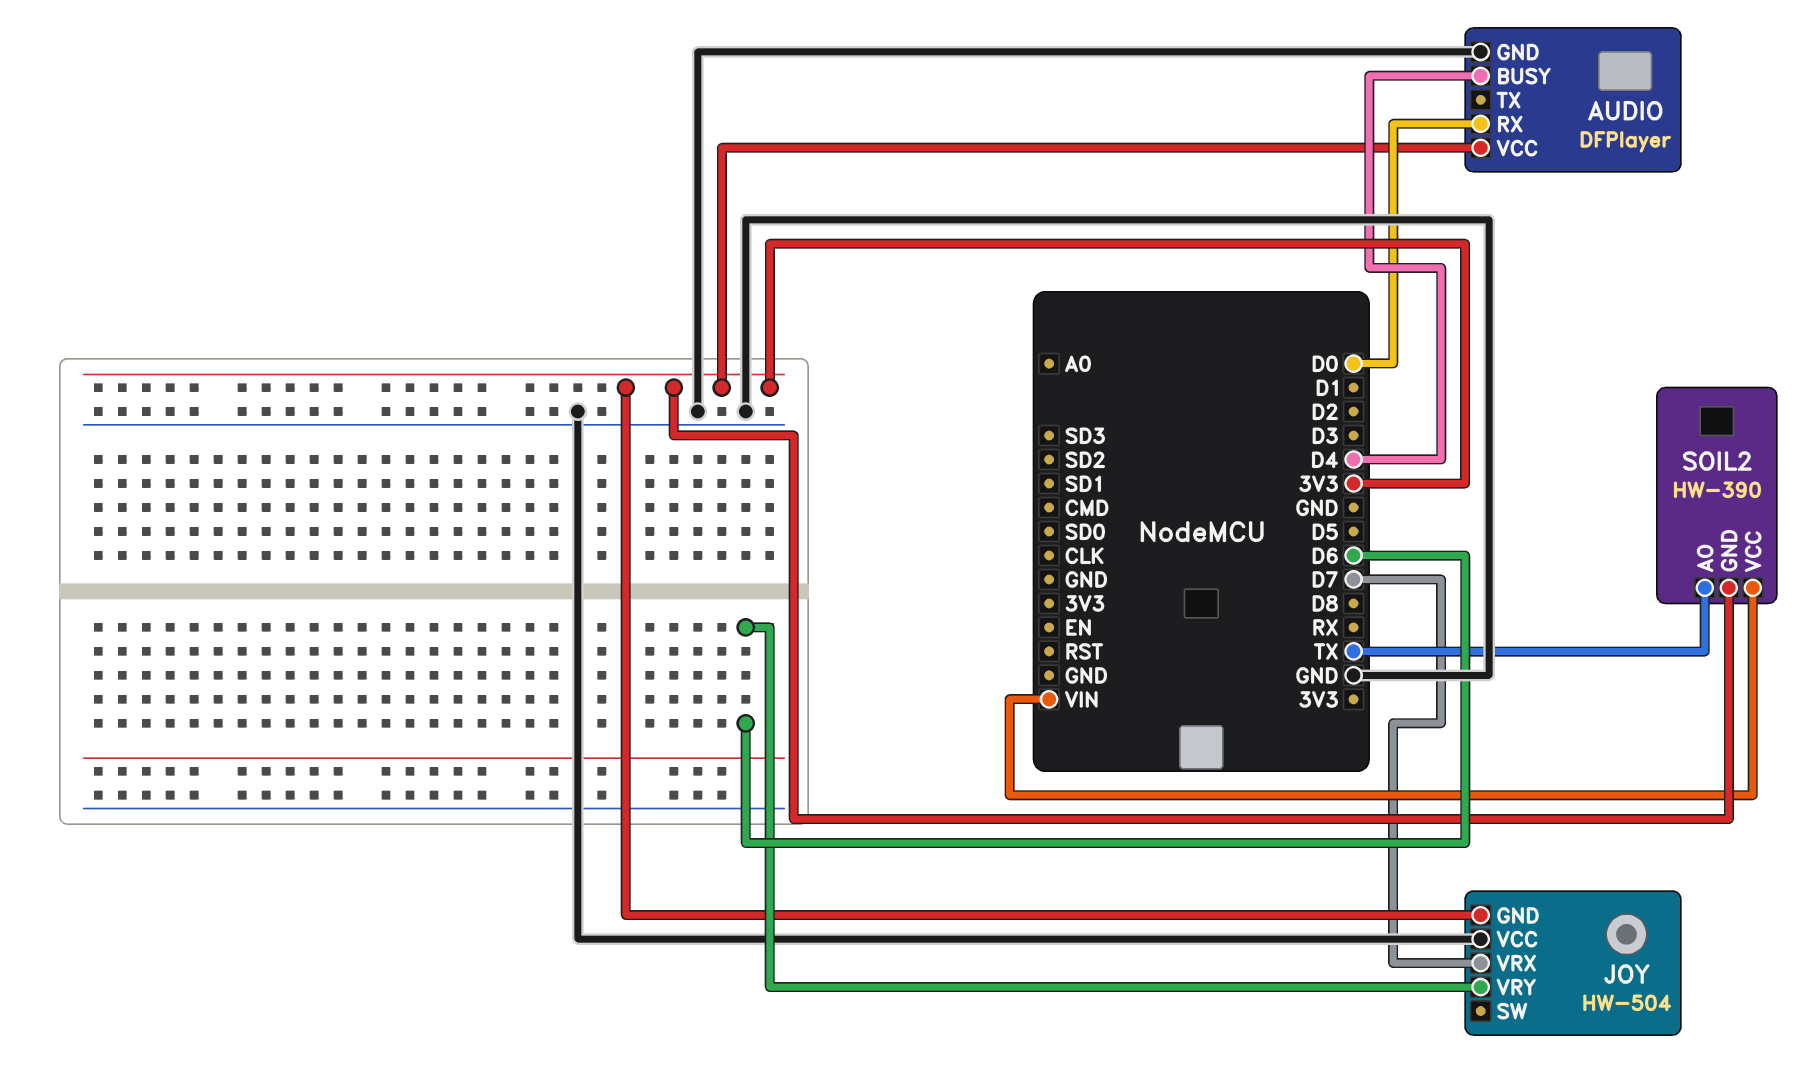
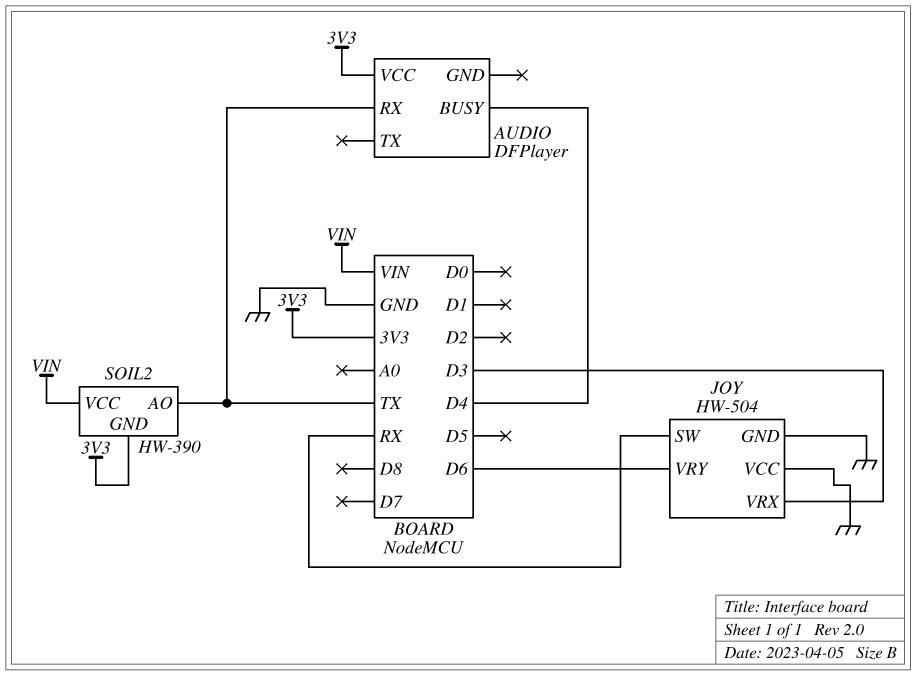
AUDIO pin GND: GND -> none
AUDIO pin RX: D0 -> TX
JOY pin GND: 3V3 -> GND
JOY pin SW: none -> RX
JOY pin VRX: D7 -> D3

